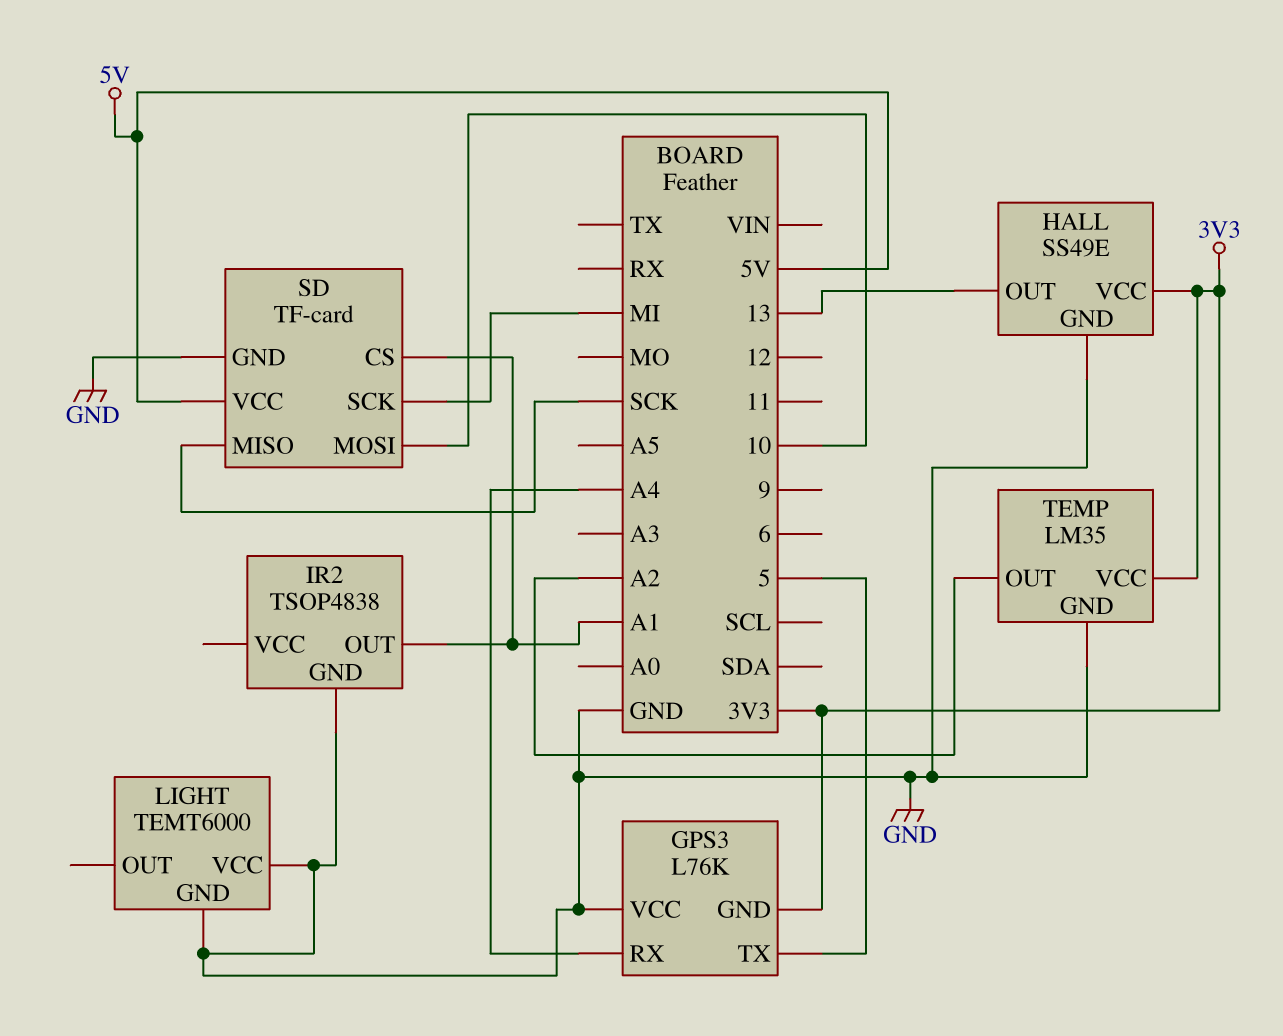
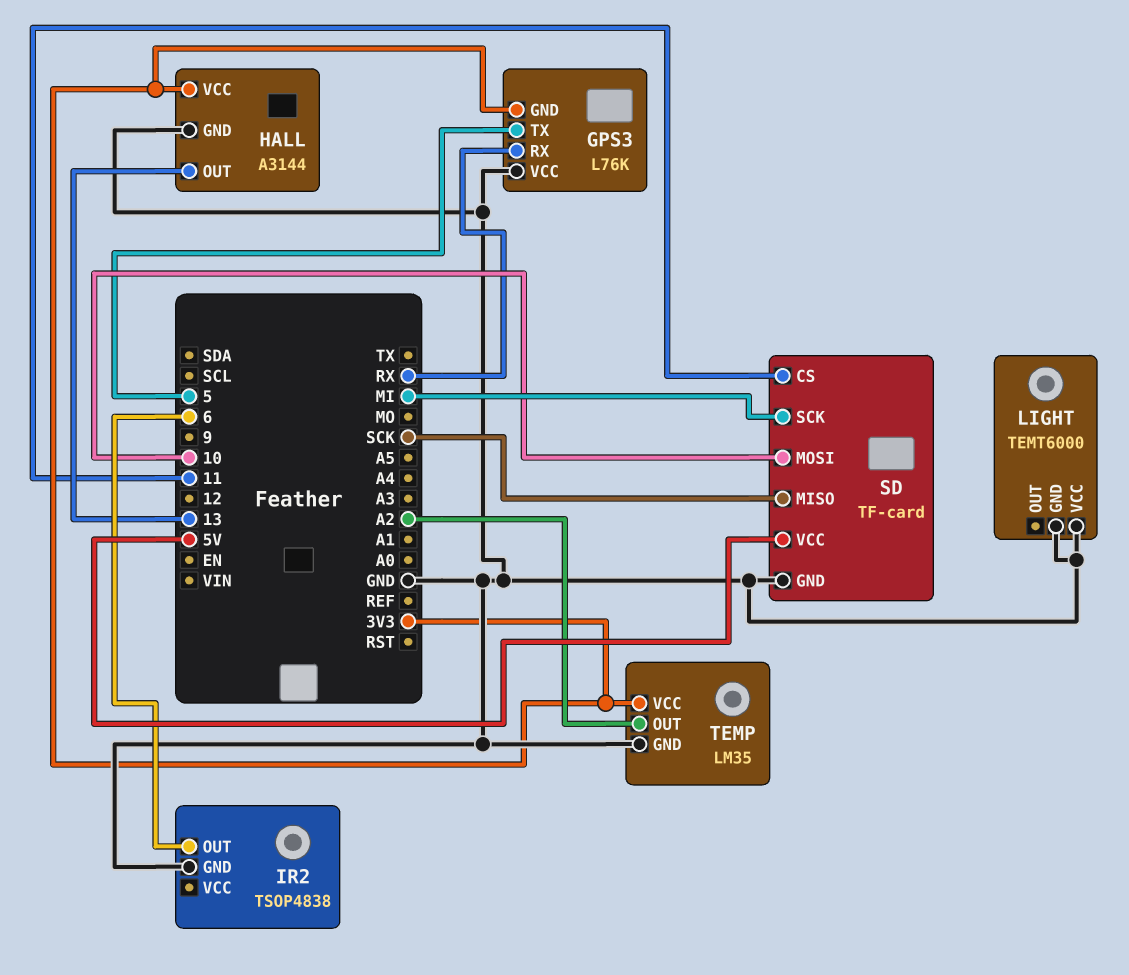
GPS3 pin RX: A4 -> RX
HALL: SS49E -> A3144
IR2 pin OUT: A1 -> 6
SD pin CS: A1 -> 11

